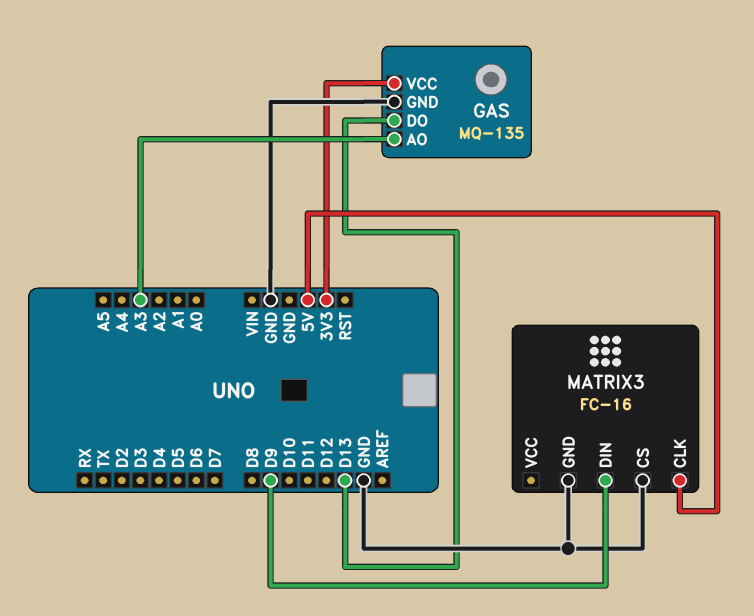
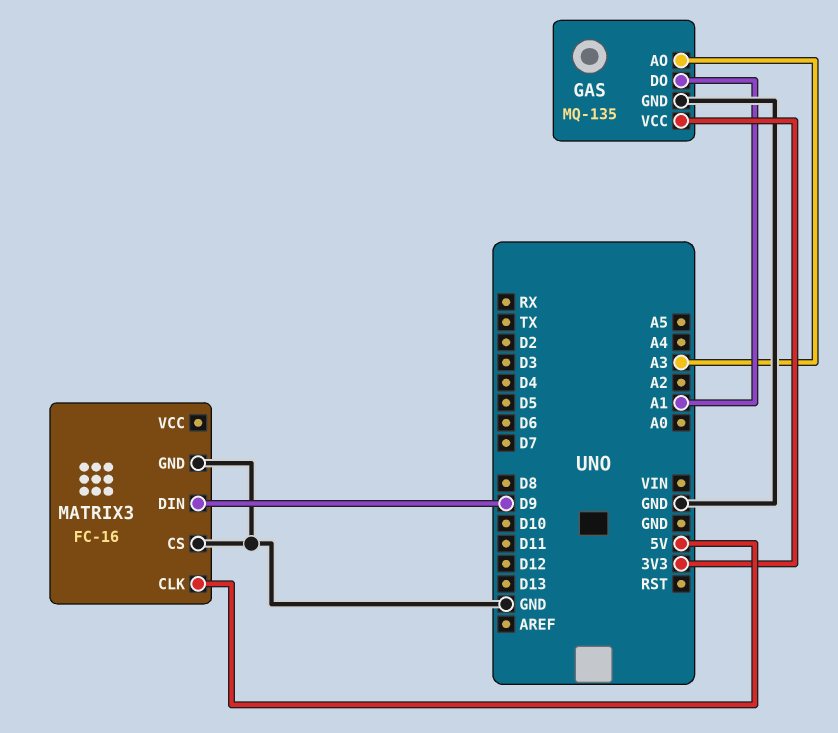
GAS pin DO: D13 -> A1

